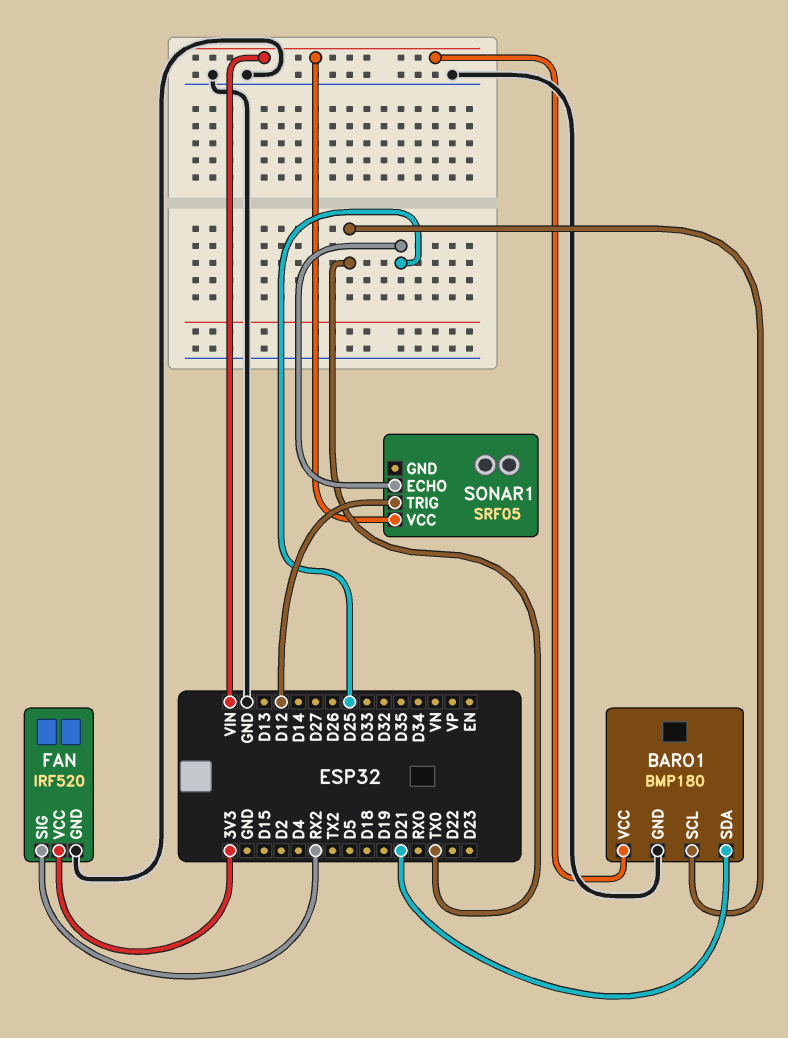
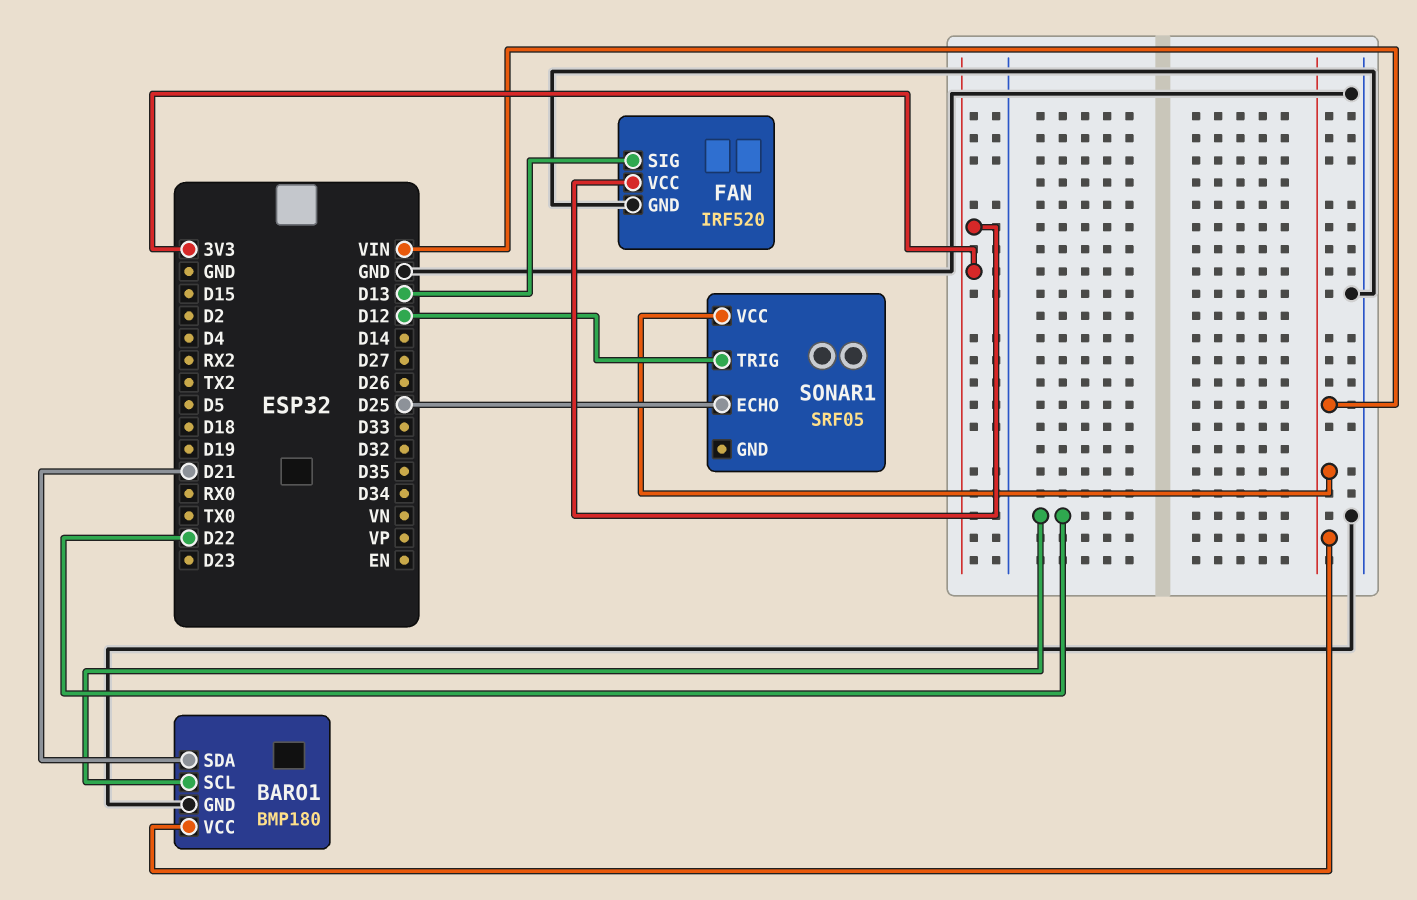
BARO1 pin SCL: TX0 -> D22
FAN pin SIG: RX2 -> D13

